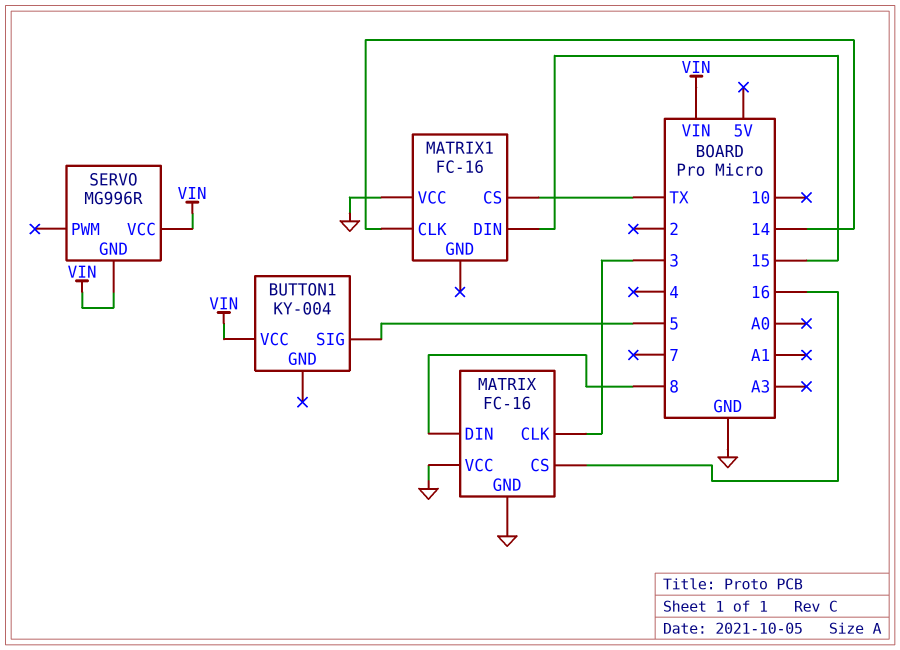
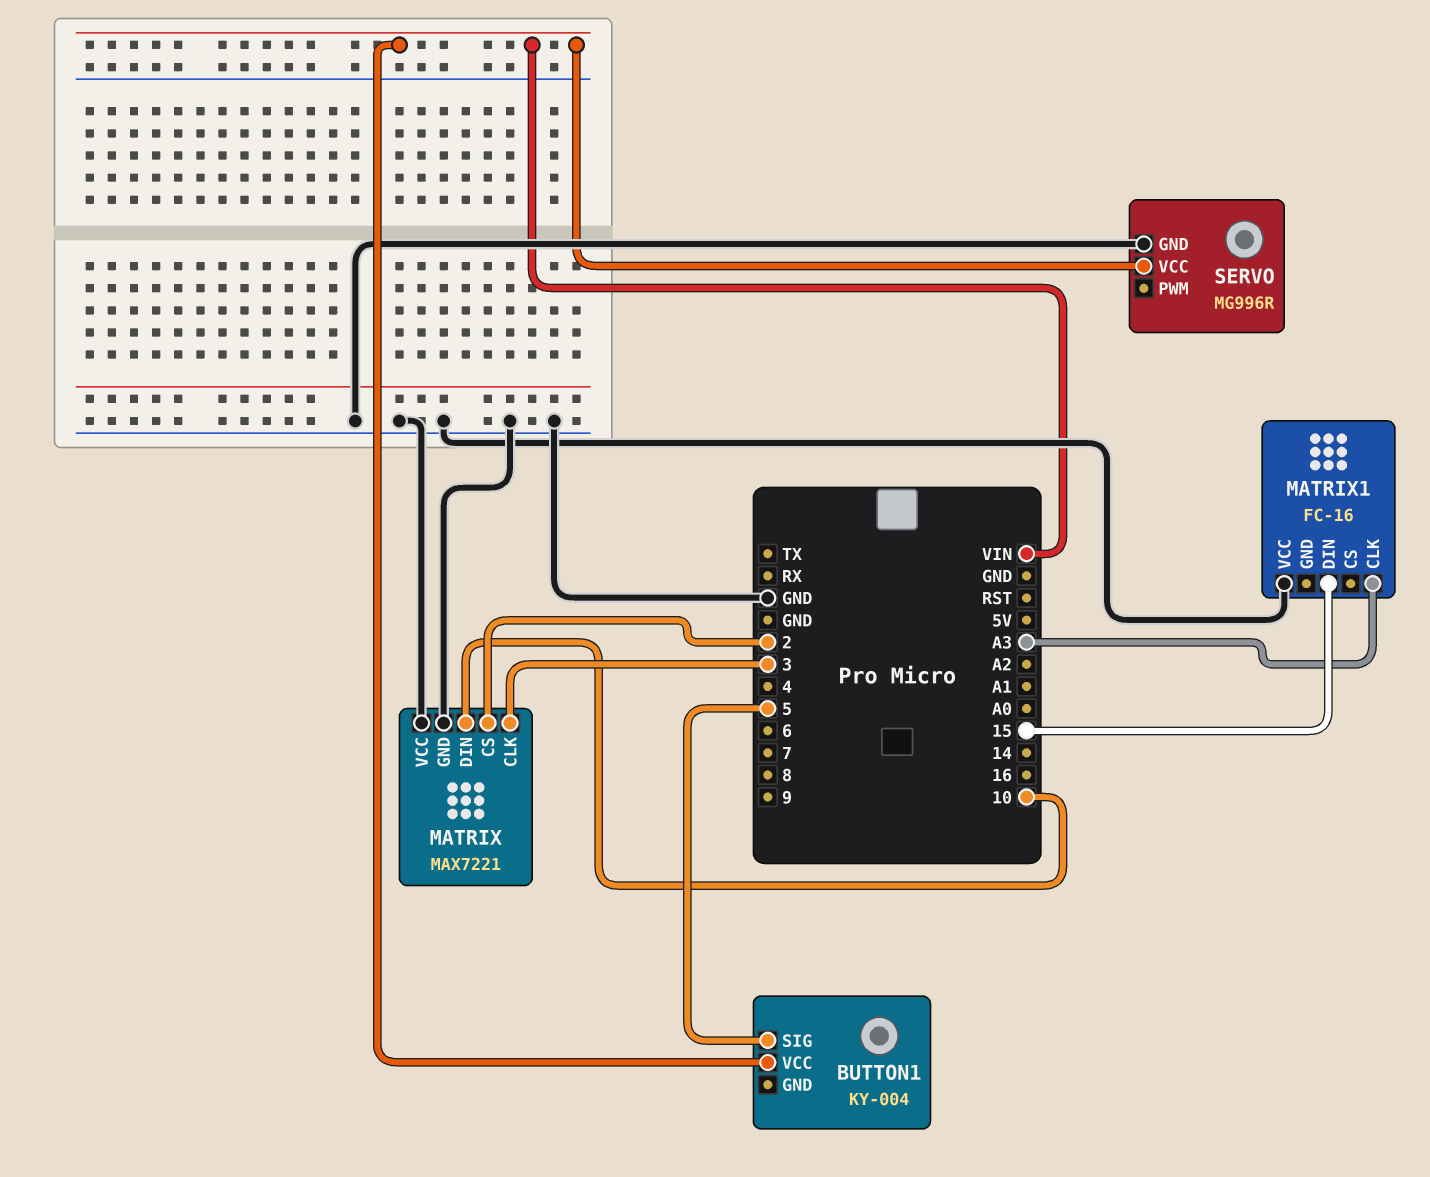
MATRIX: FC-16 -> MAX7221
MATRIX pin CS: 16 -> 2
MATRIX pin DIN: 8 -> 10
MATRIX1 pin CLK: 14 -> A3
MATRIX1 pin CS: TX -> none
SERVO pin GND: VIN -> GND

